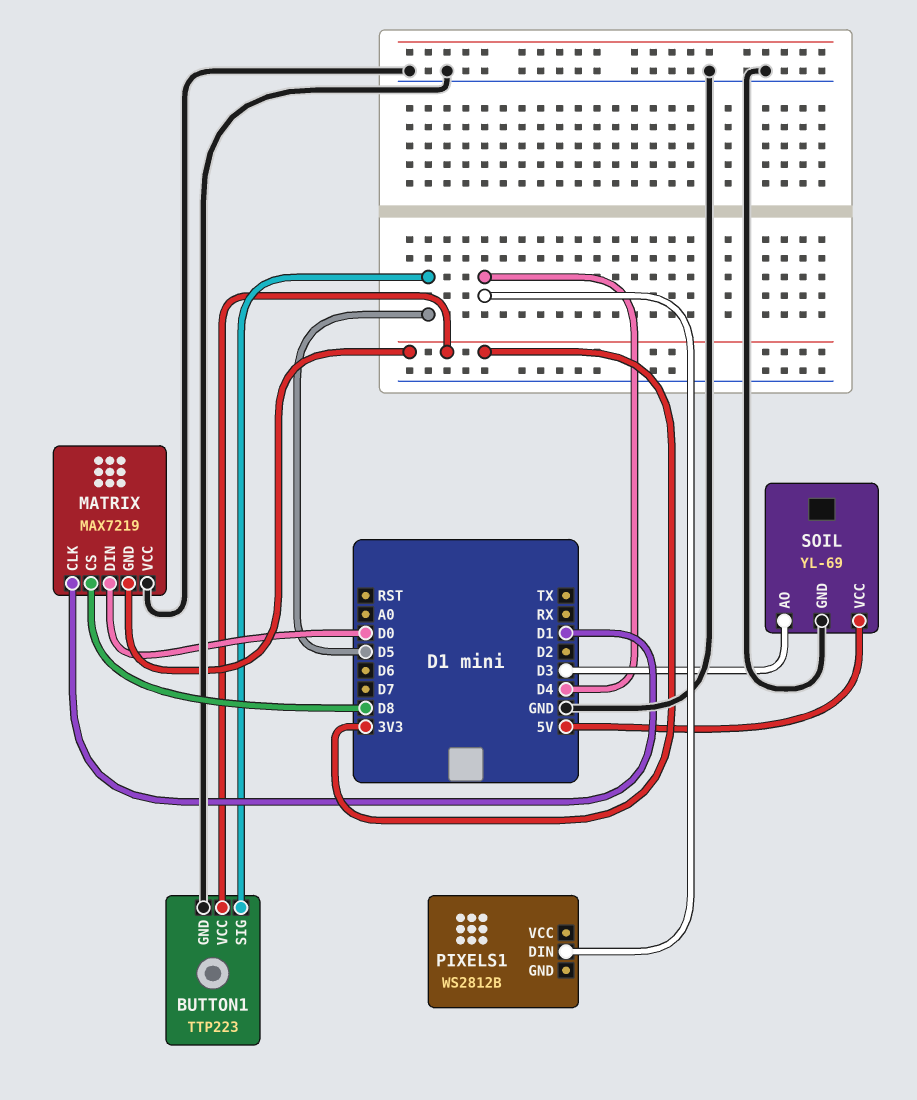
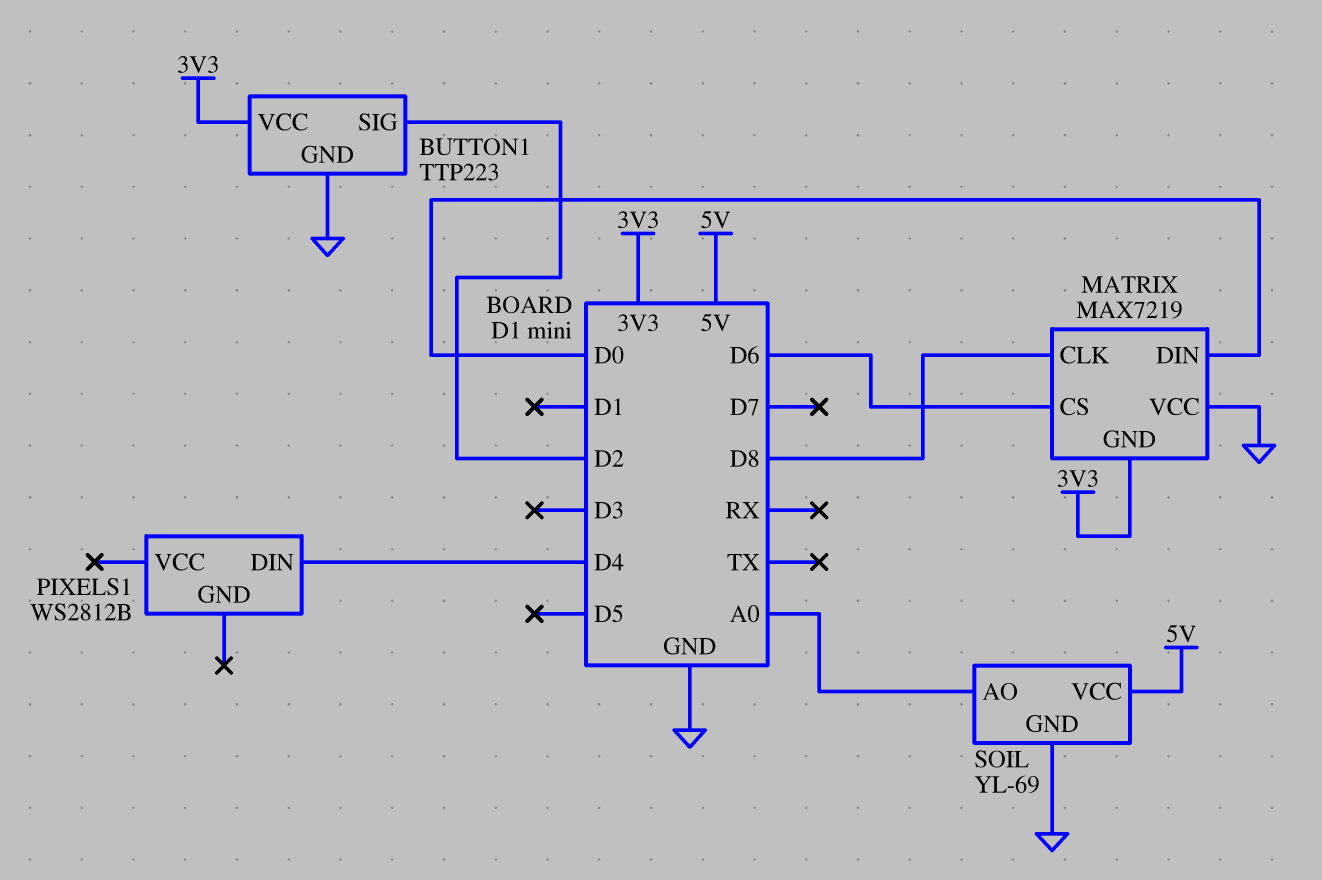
BUTTON1 pin SIG: D5 -> D2
MATRIX pin CLK: D1 -> D8
MATRIX pin CS: D8 -> D6
SOIL pin AO: D3 -> A0

